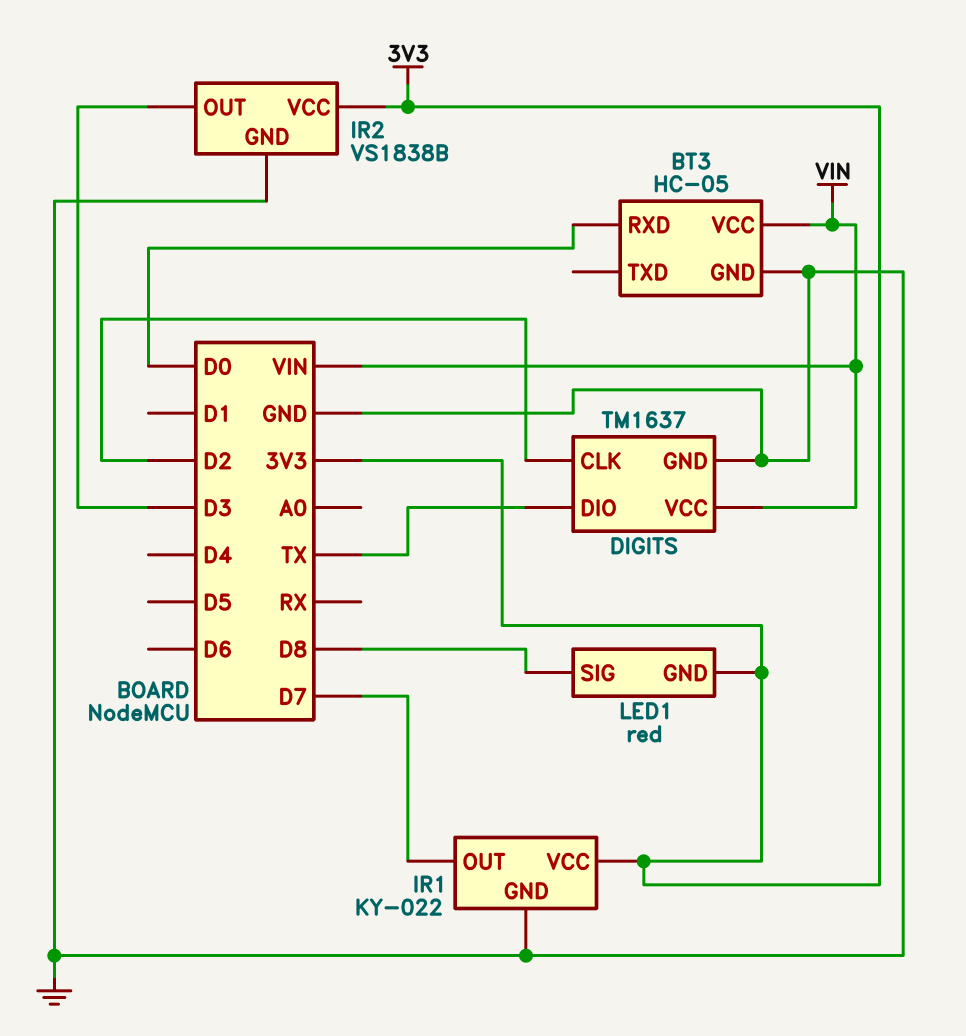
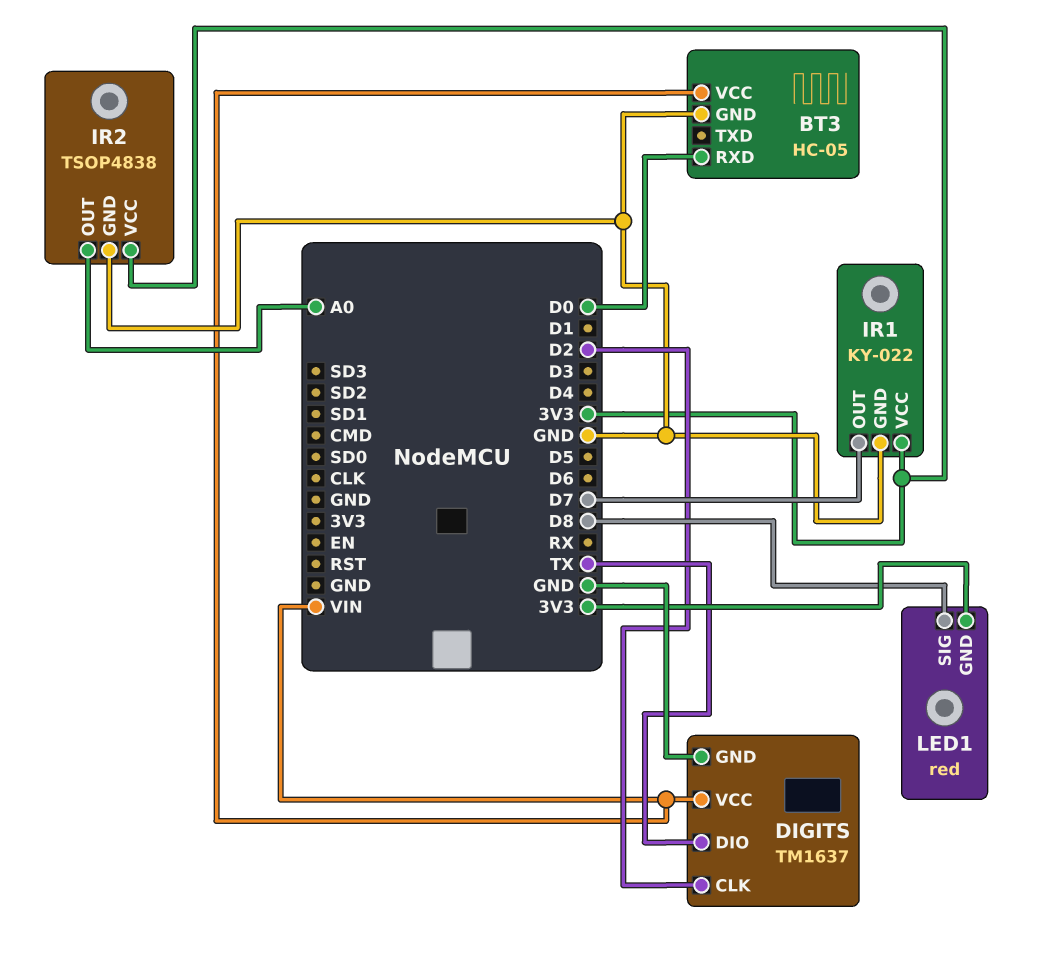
IR2: VS1838B -> TSOP4838
IR2 pin OUT: D3 -> A0

